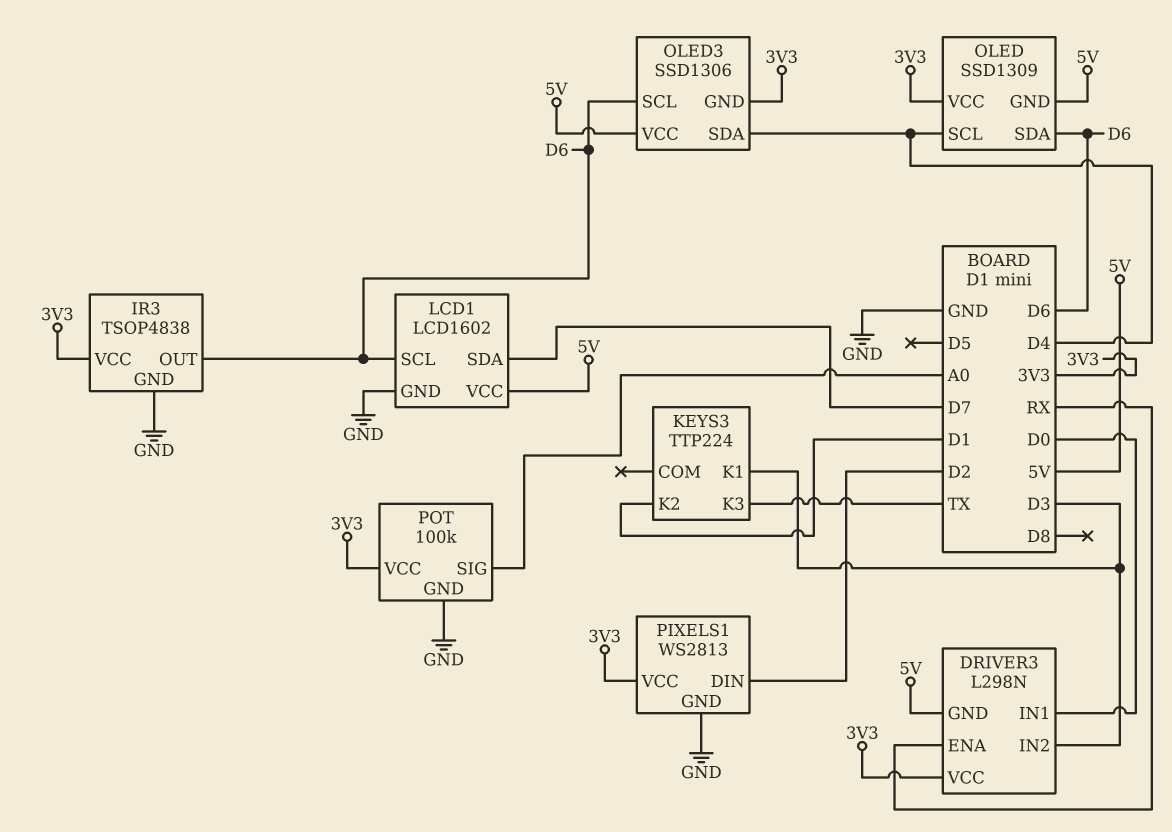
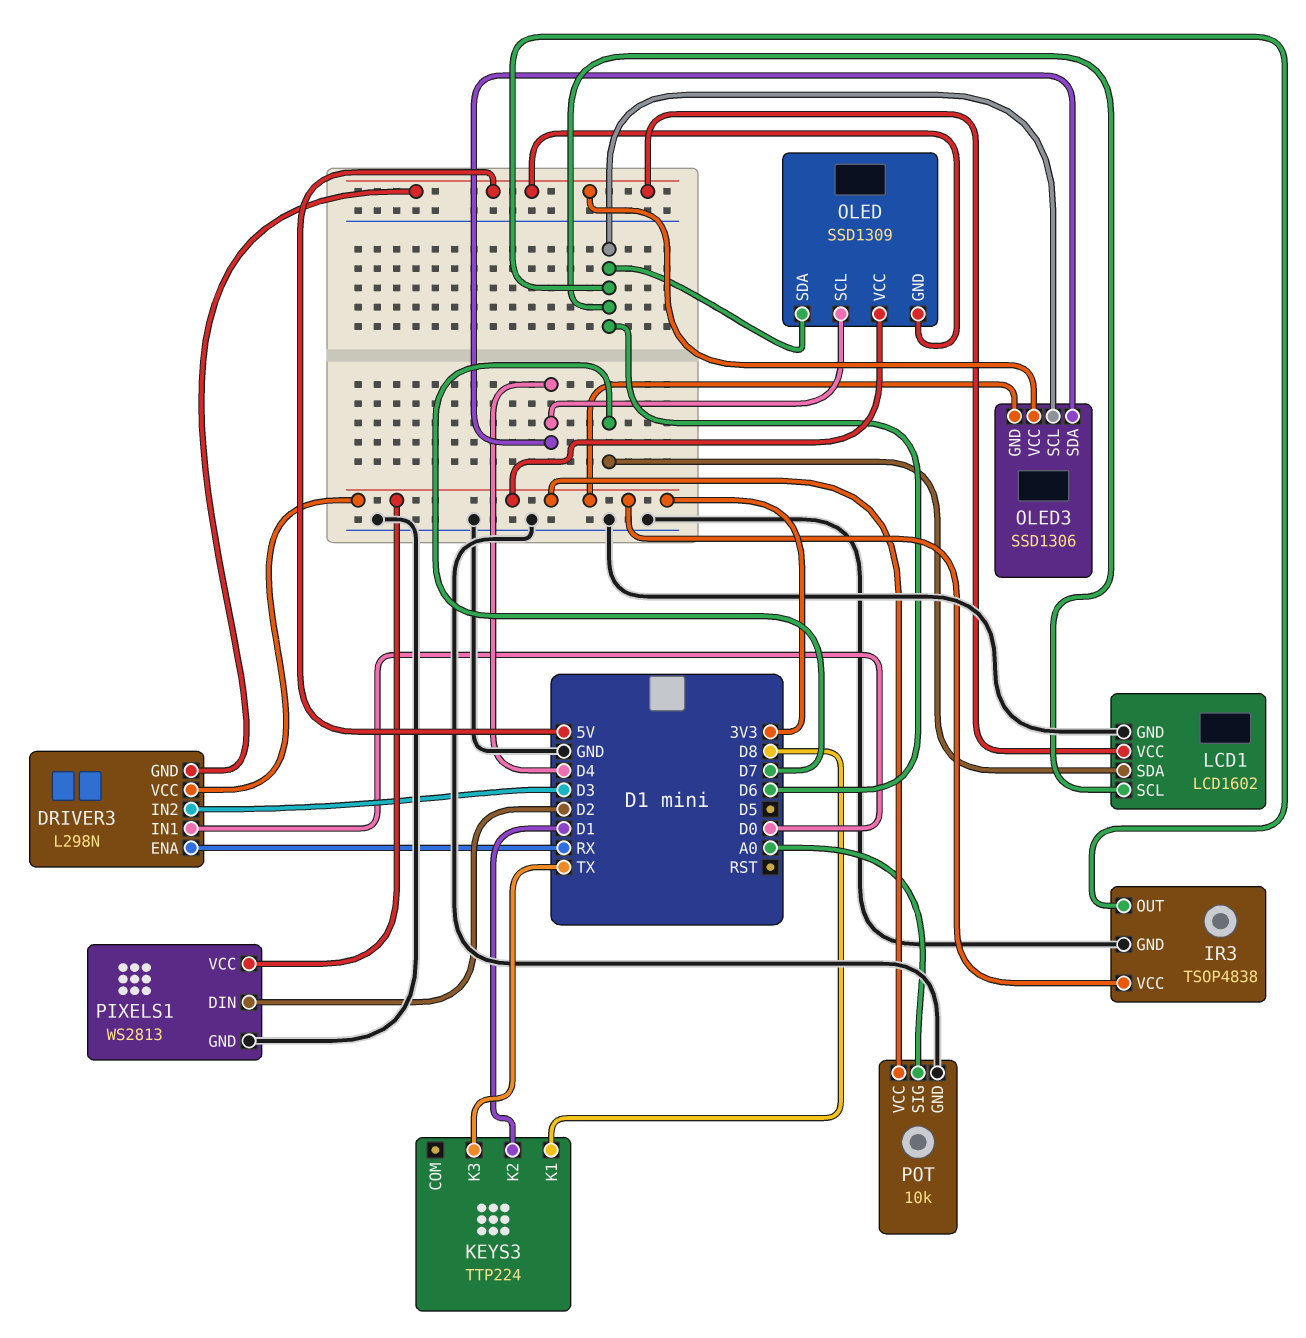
KEYS3 pin K1: D3 -> D8
POT: 100k -> 10k

